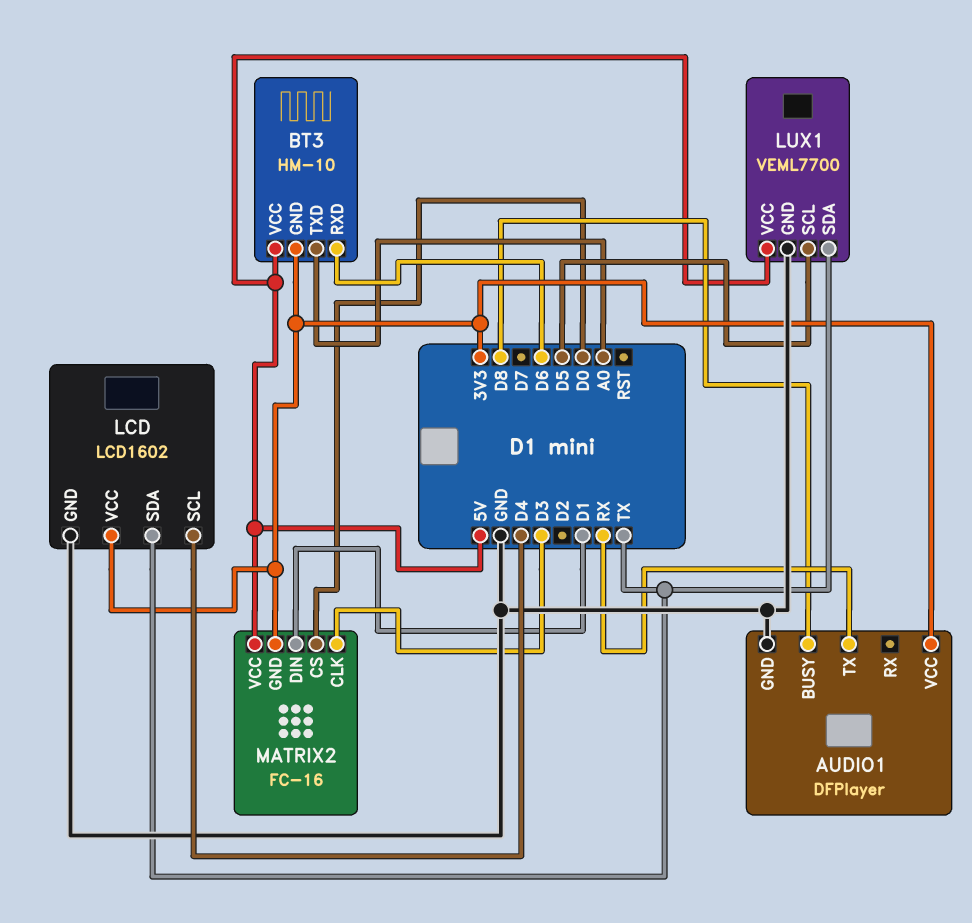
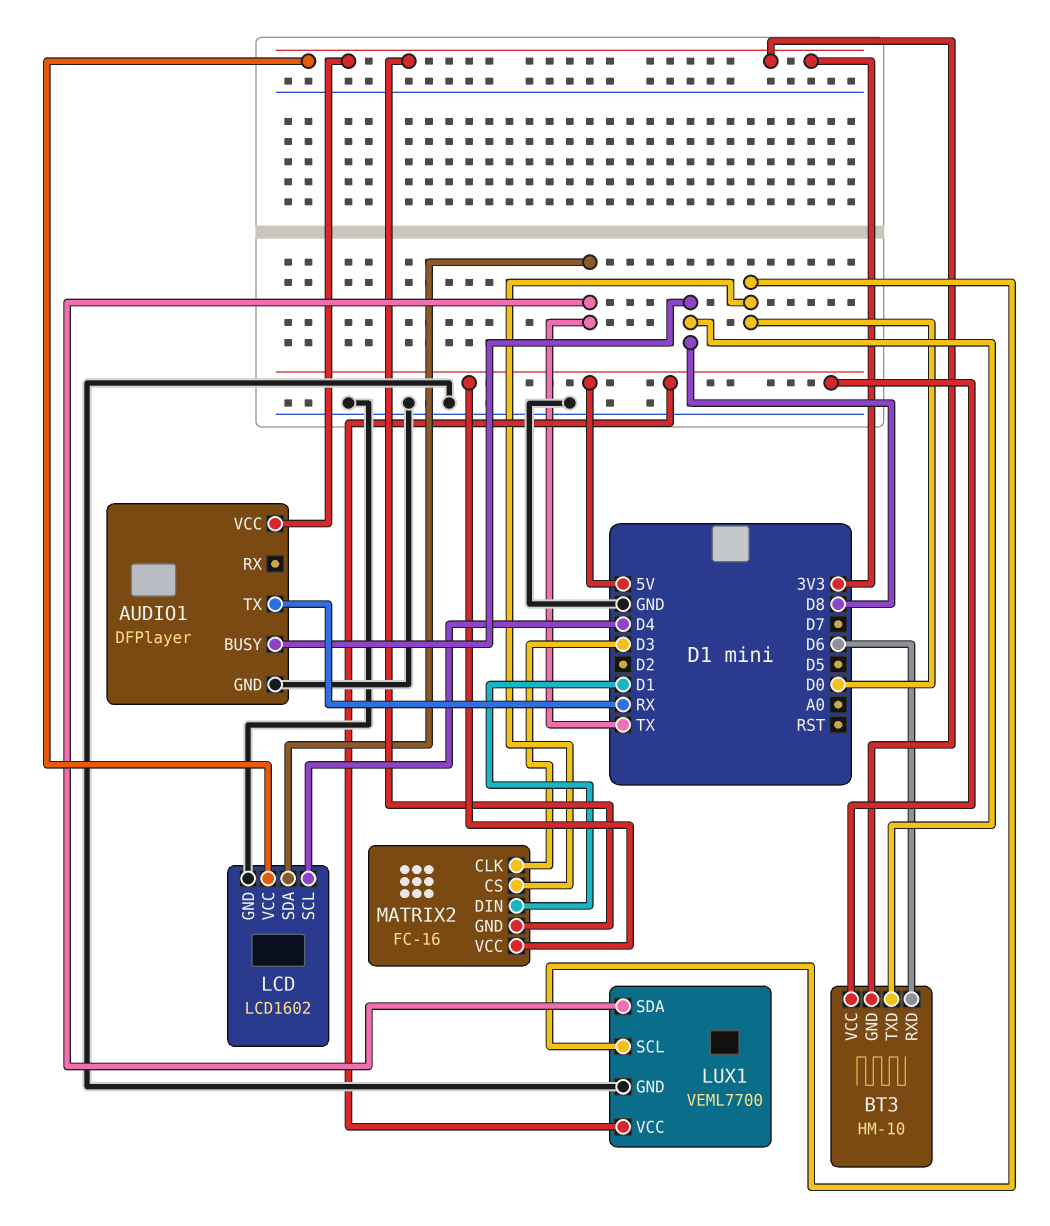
BT3 pin TXD: A0 -> D8
LUX1 pin SCL: D5 -> D0

